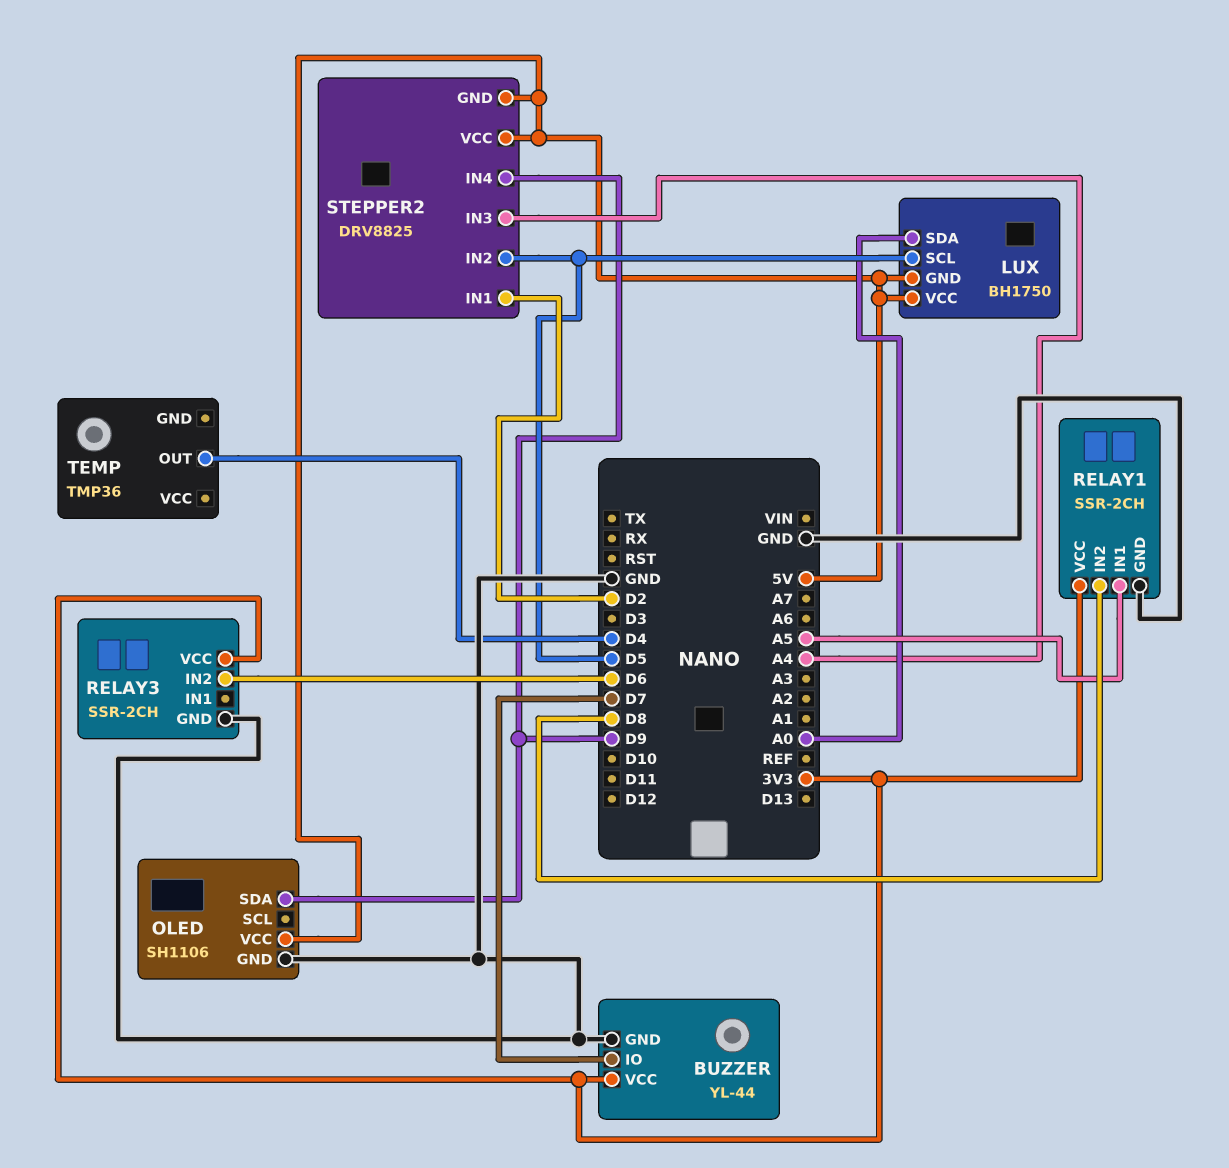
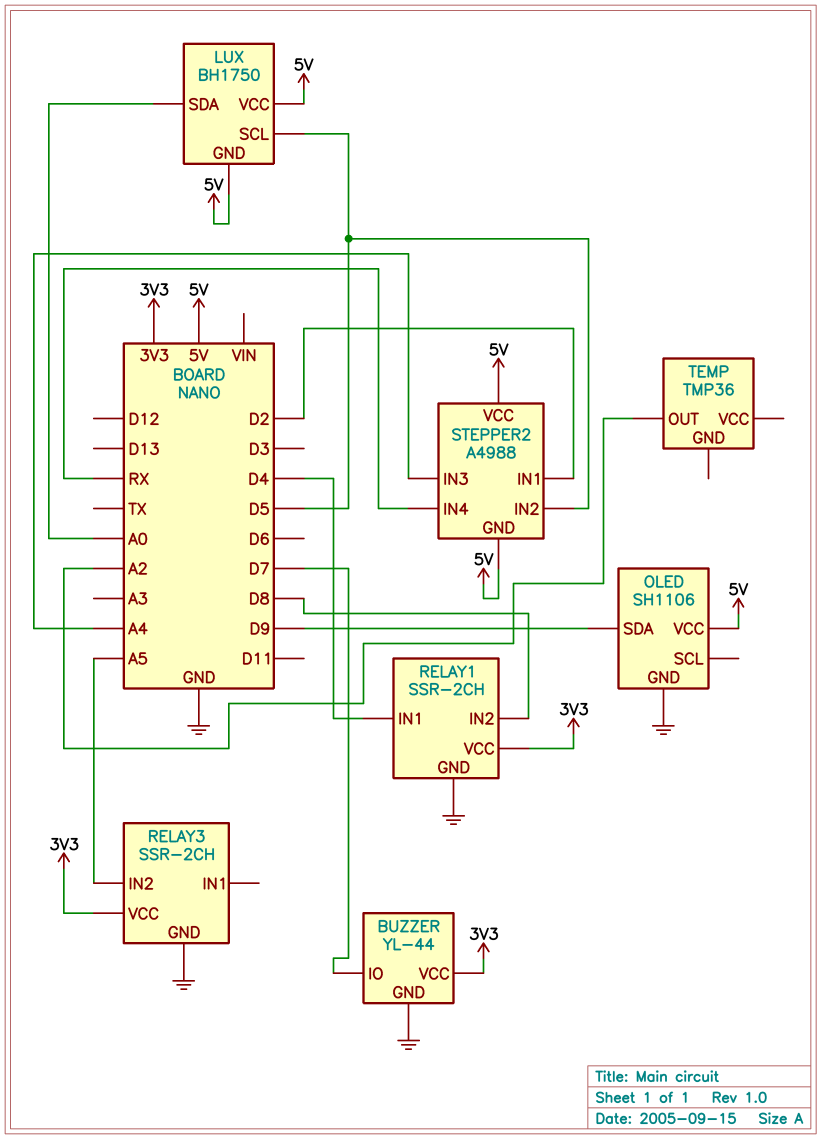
RELAY1 pin IN1: A5 -> D4
RELAY3 pin IN2: D6 -> A5
STEPPER2: DRV8825 -> A4988
STEPPER2 pin IN4: D9 -> RX
TEMP pin OUT: D4 -> A2

